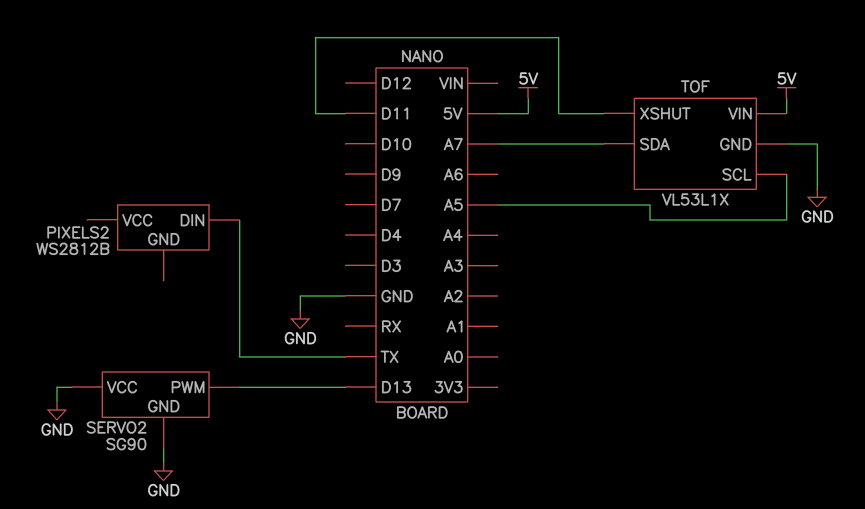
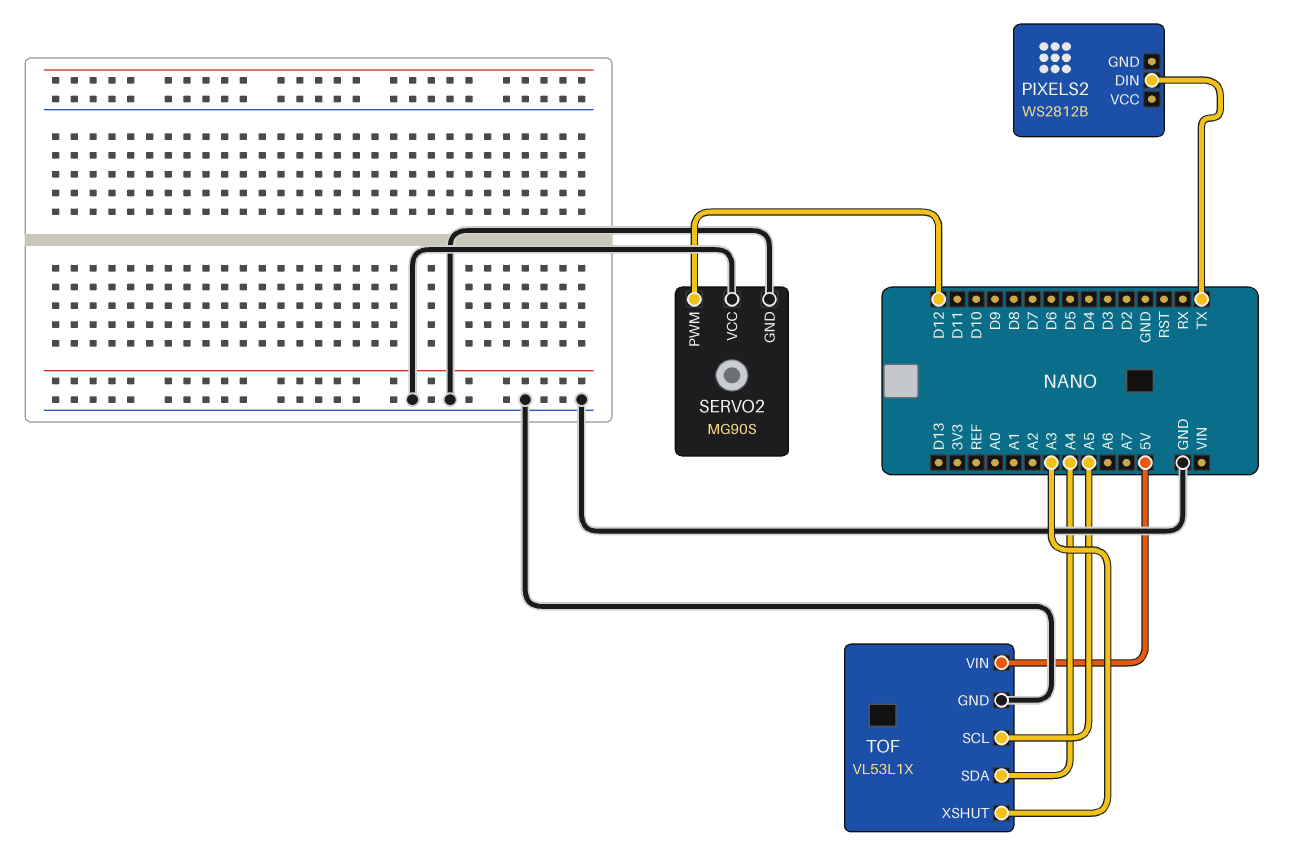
SERVO2: SG90 -> MG90S
SERVO2 pin PWM: D13 -> D12
TOF pin SDA: A7 -> A4
TOF pin XSHUT: D11 -> A3

